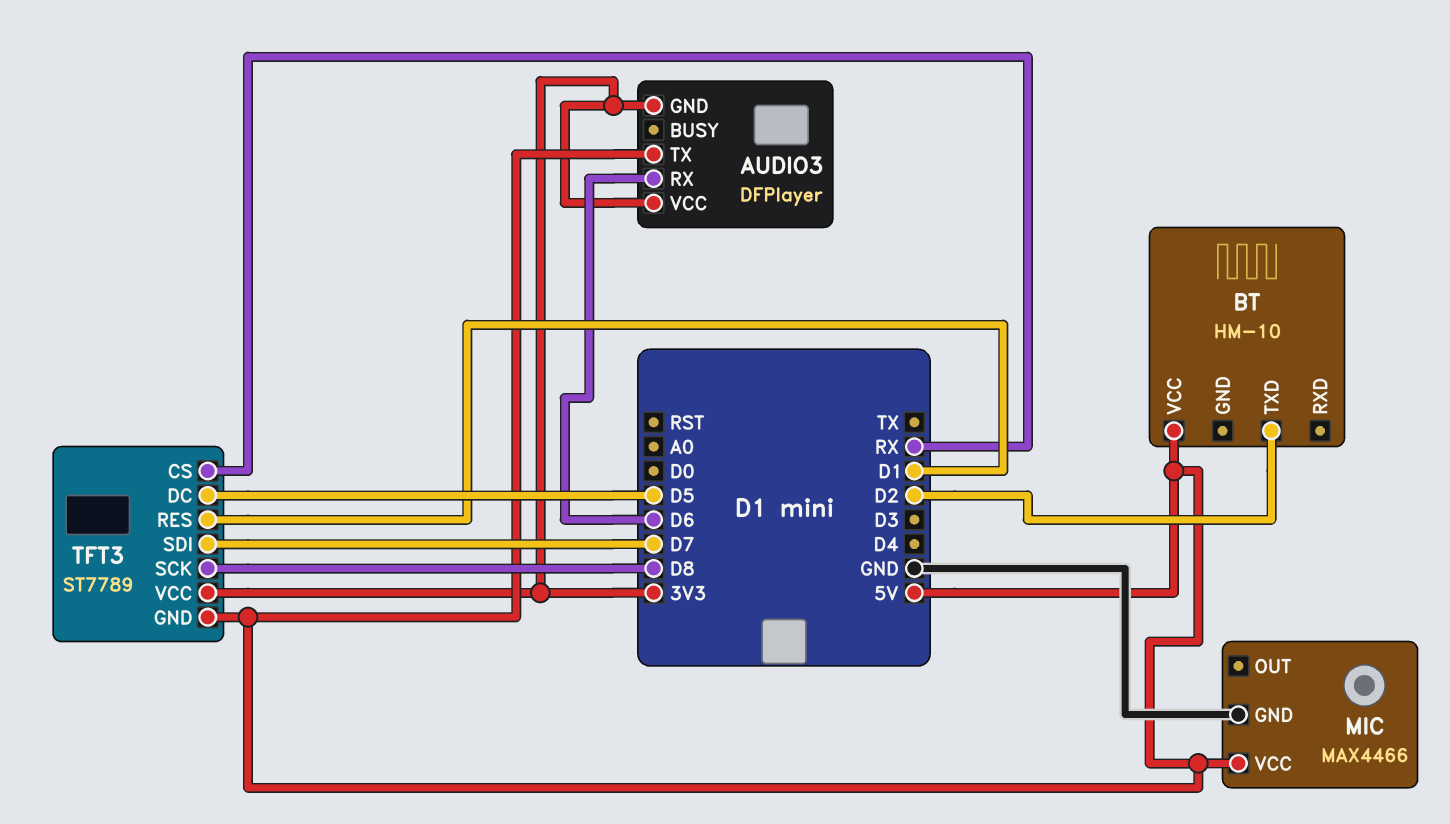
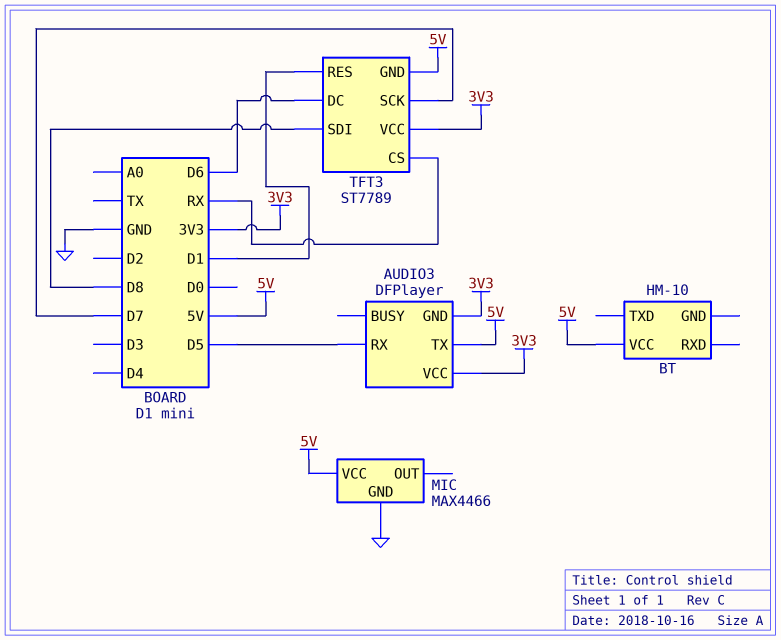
AUDIO3 pin RX: D6 -> D5
BT pin TXD: D2 -> none
TFT3 pin DC: D5 -> D6
TFT3 pin SCK: D8 -> D7
TFT3 pin SDI: D7 -> D8

